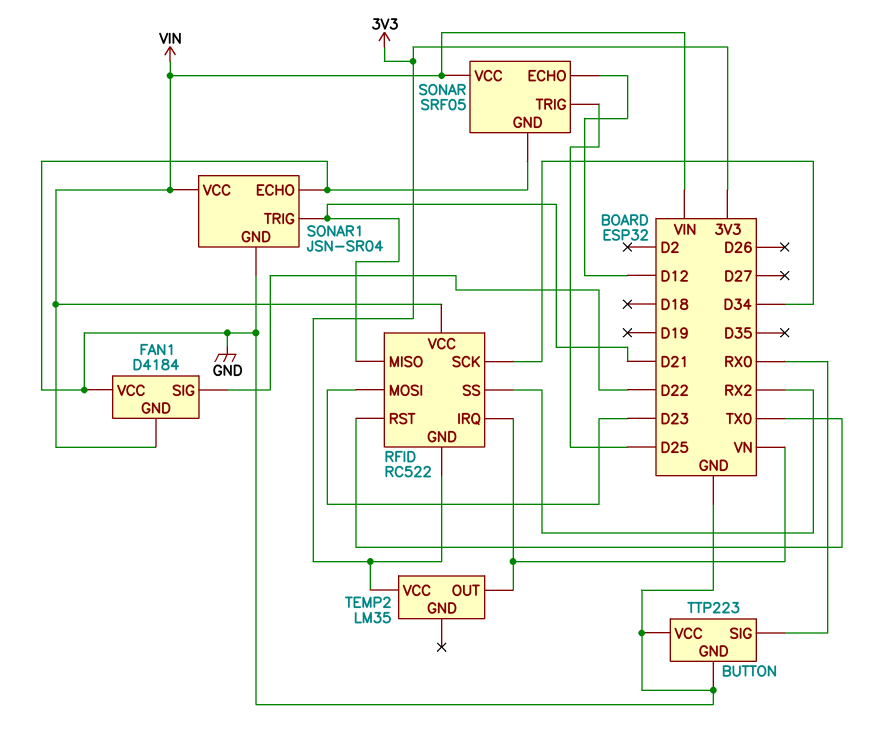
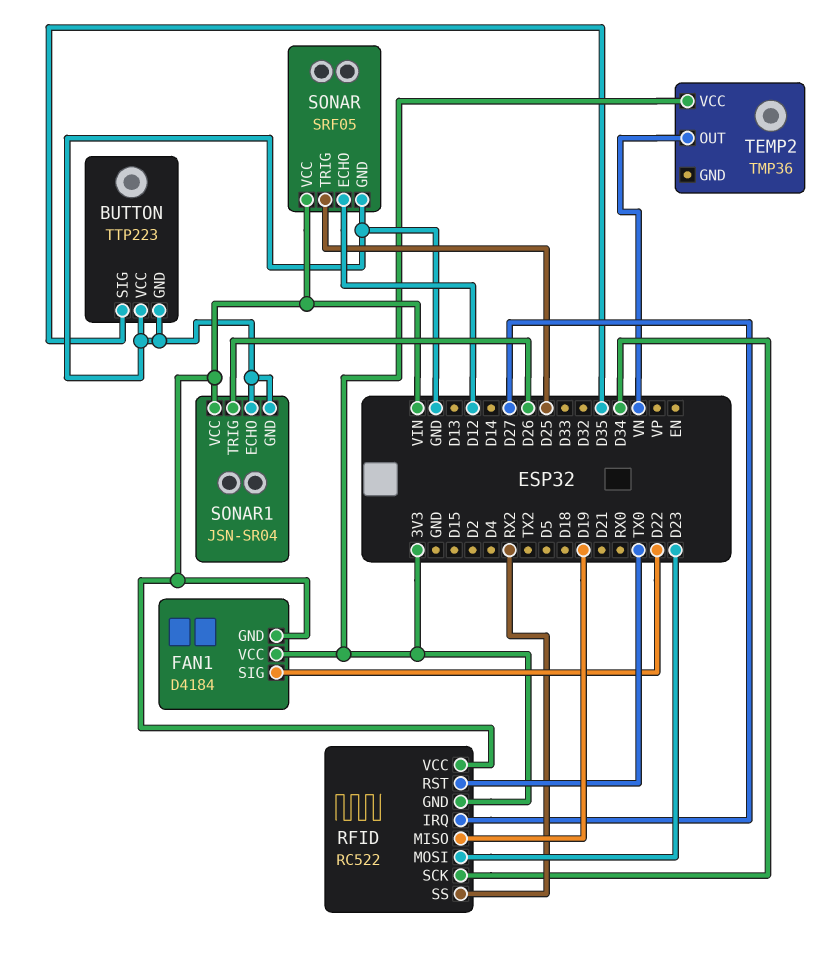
BUTTON pin SIG: RX0 -> D35
FAN1 pin VCC: GND -> 3V3
RFID pin IRQ: VN -> D27
RFID pin MISO: D21 -> D19
SONAR1 pin TRIG: D21 -> D26
TEMP2: LM35 -> TMP36

